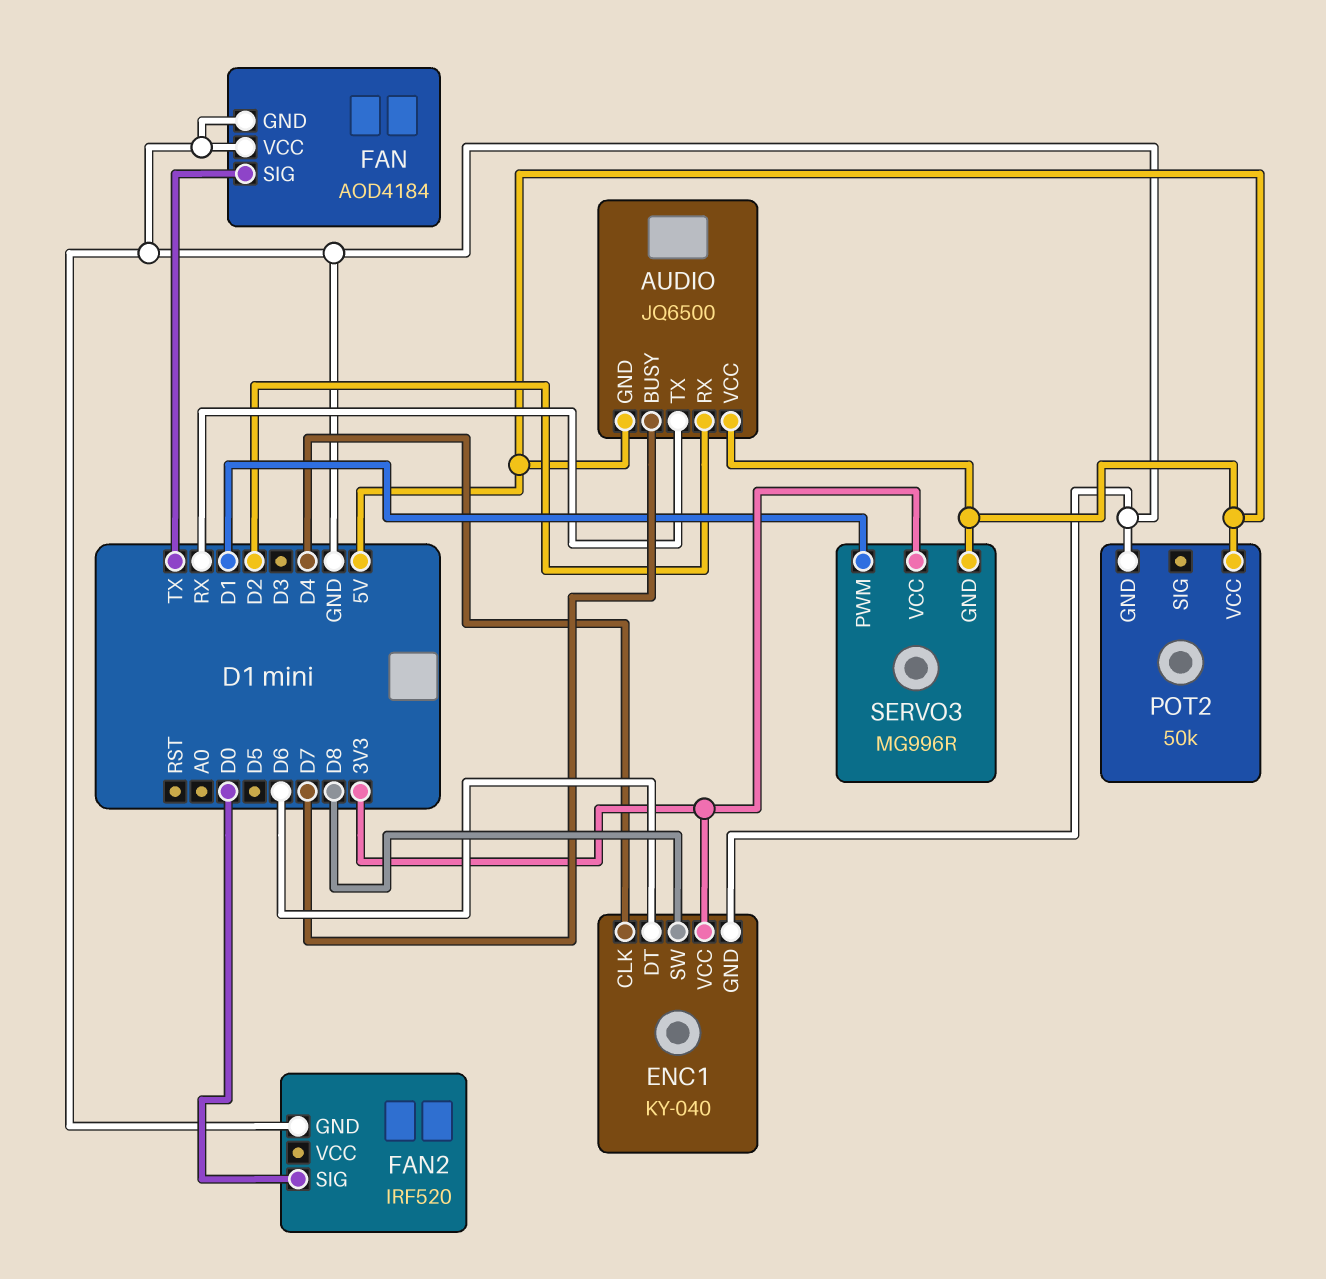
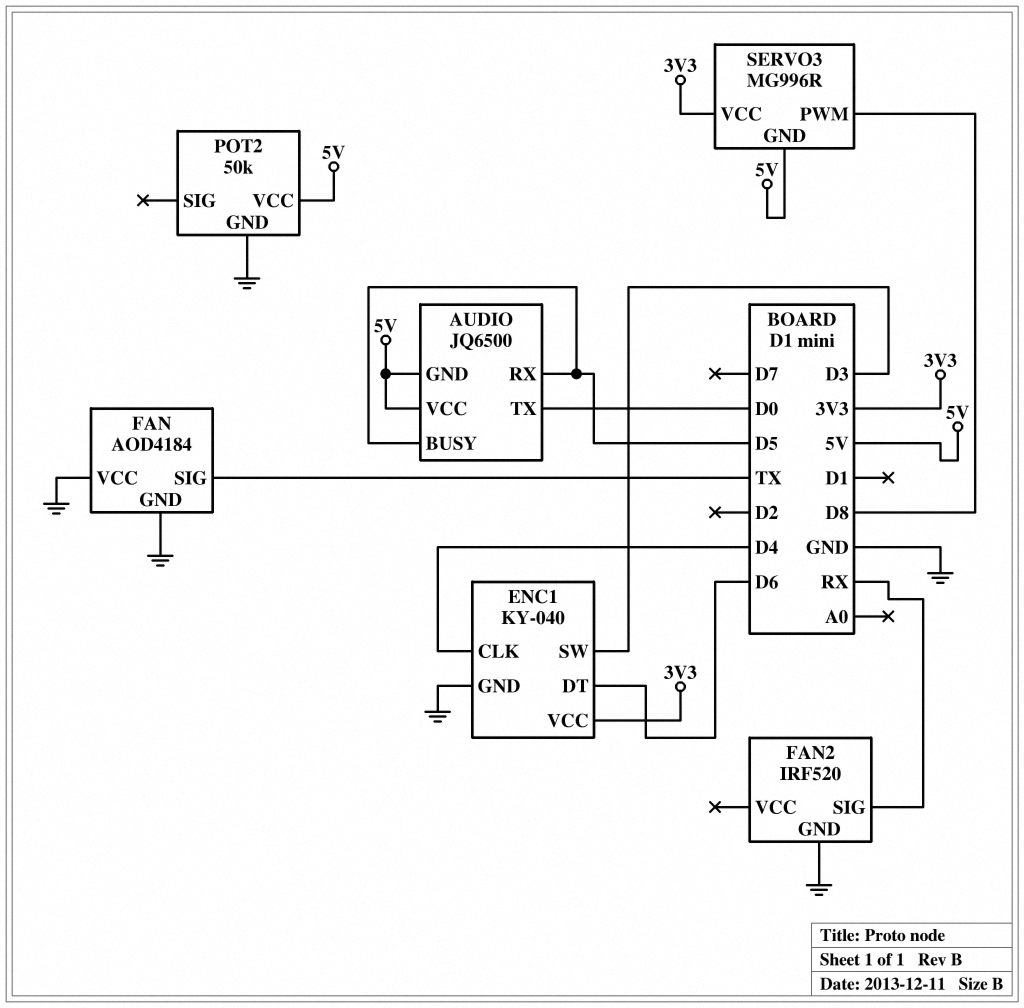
AUDIO pin BUSY: D7 -> D5
AUDIO pin RX: D2 -> D5
AUDIO pin TX: RX -> D0
ENC1 pin SW: D8 -> D3
FAN2 pin SIG: D0 -> RX
SERVO3 pin PWM: D1 -> D8

